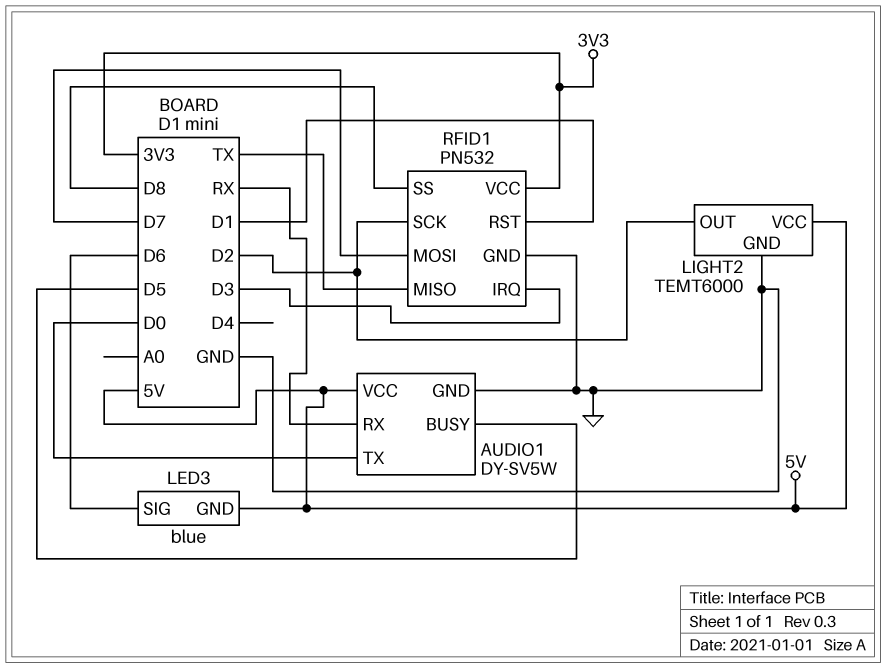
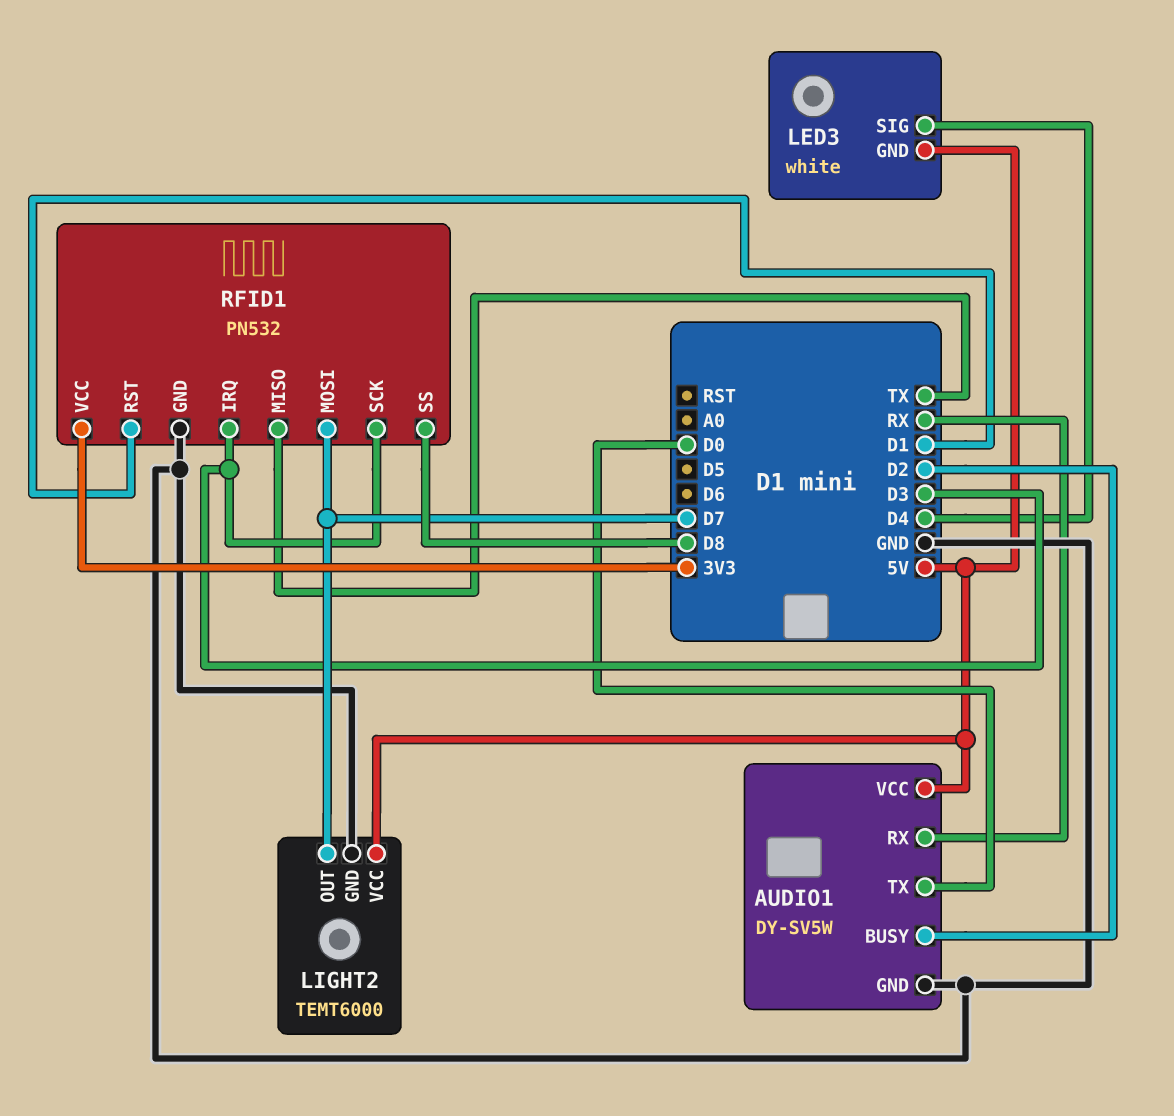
AUDIO1 pin BUSY: D5 -> D2
LED3: blue -> white
LED3 pin SIG: D6 -> D4
LIGHT2 pin OUT: D2 -> D7
RFID1 pin SCK: D2 -> D3

